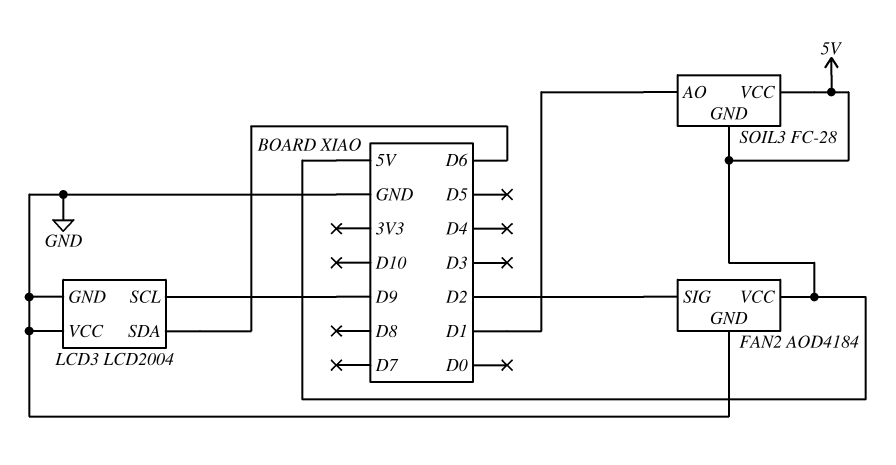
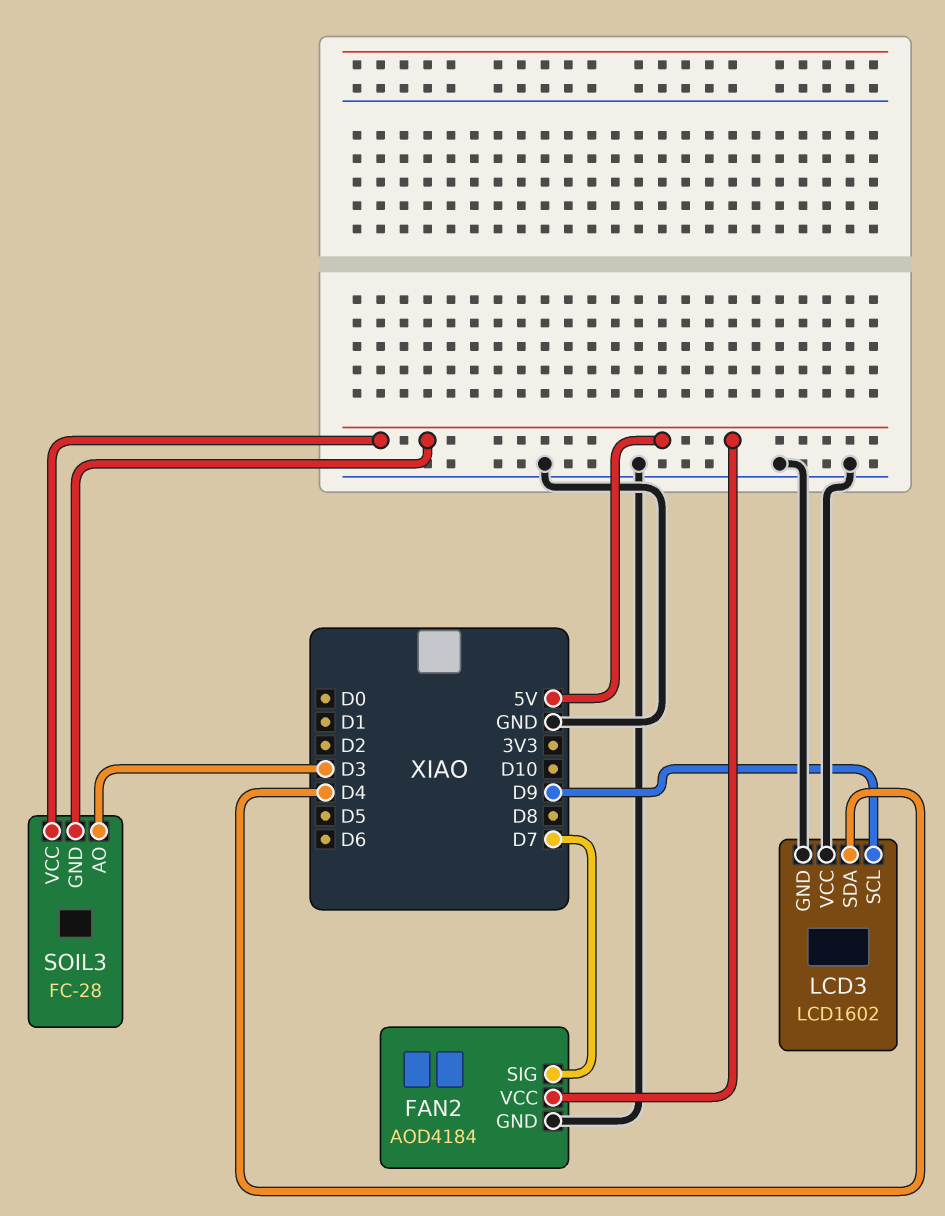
FAN2 pin SIG: D2 -> D7
LCD3: LCD2004 -> LCD1602
LCD3 pin SDA: D6 -> D4
SOIL3 pin AO: D1 -> D3

